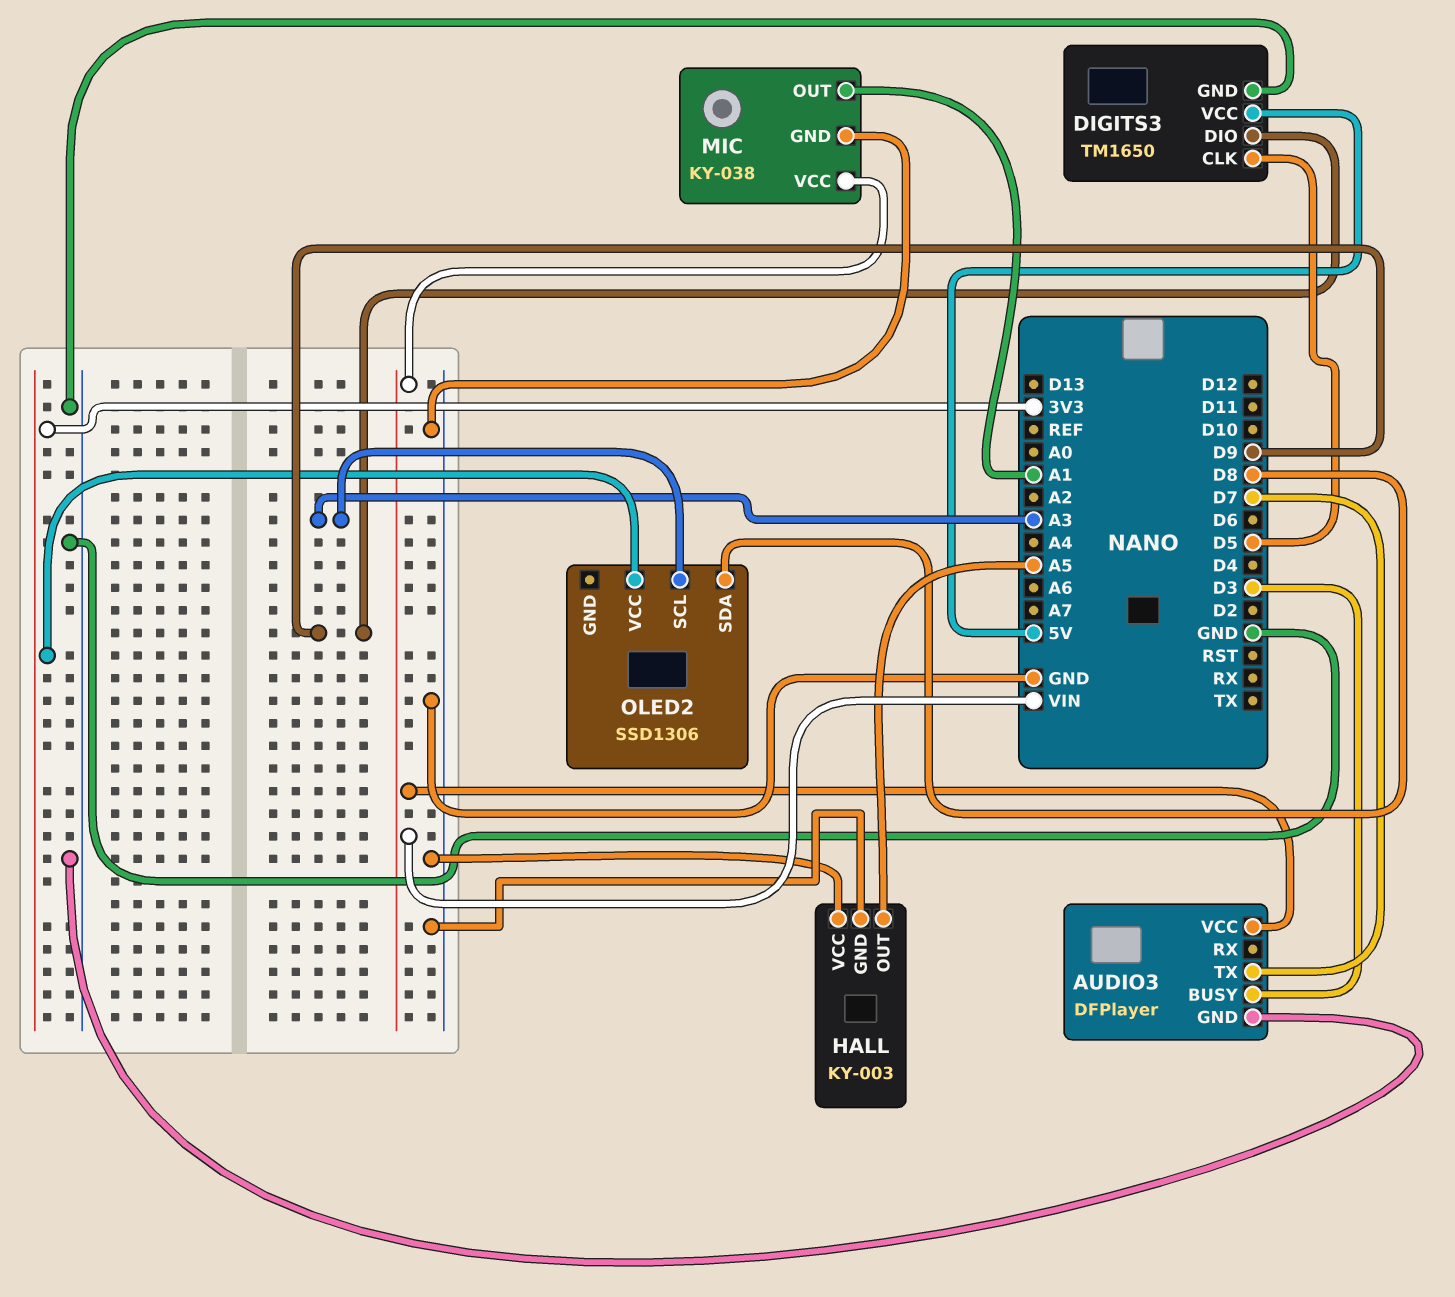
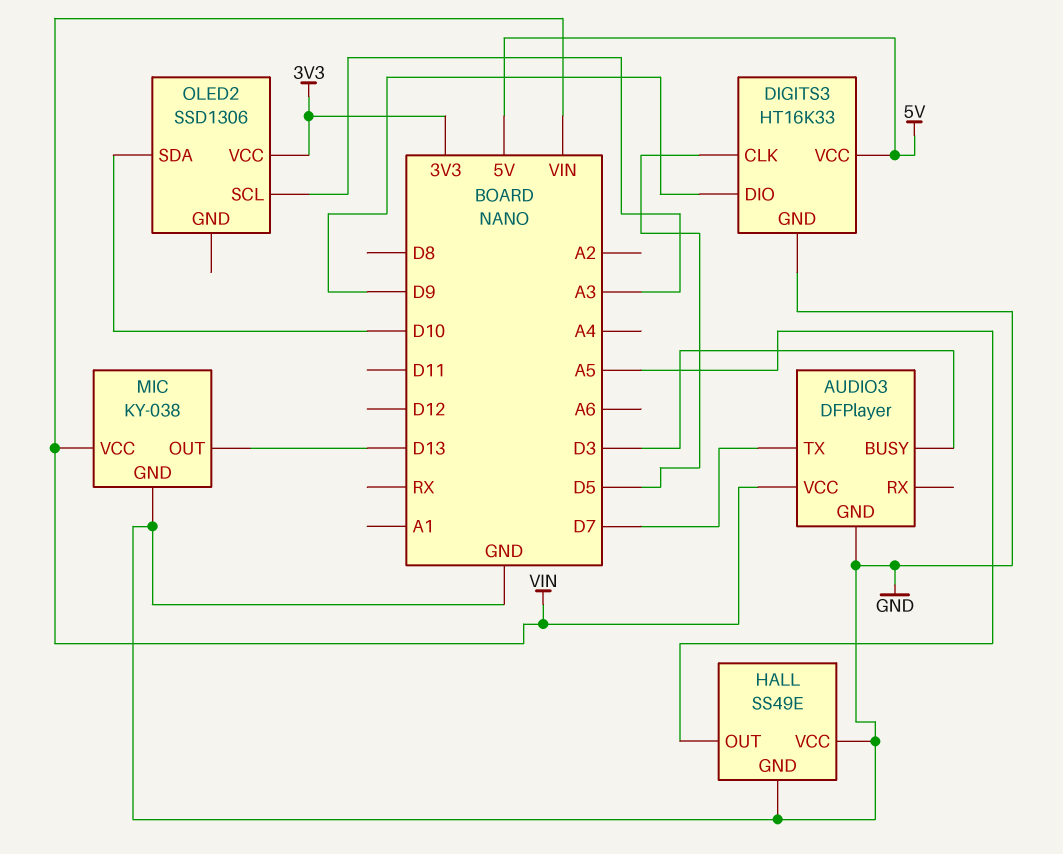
DIGITS3: TM1650 -> HT16K33
HALL: KY-003 -> SS49E
MIC pin OUT: A1 -> D13
OLED2 pin SDA: D8 -> D10

